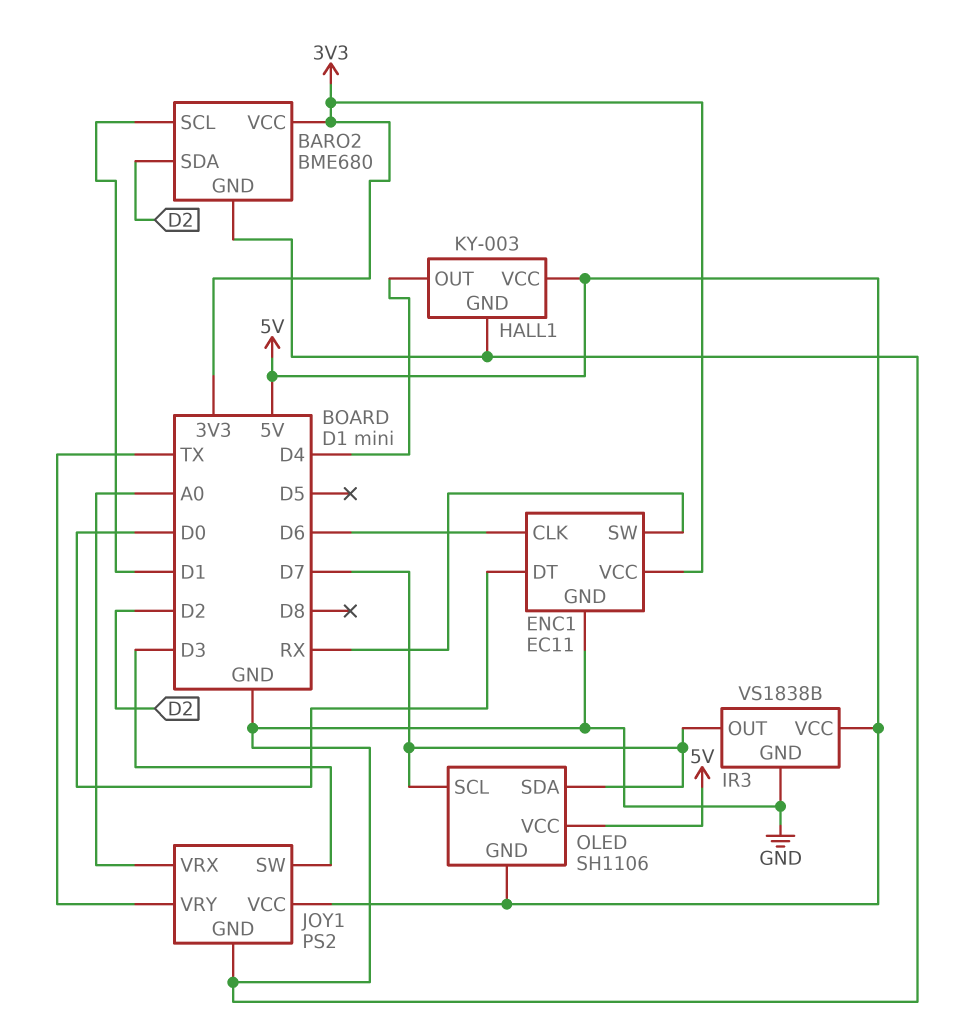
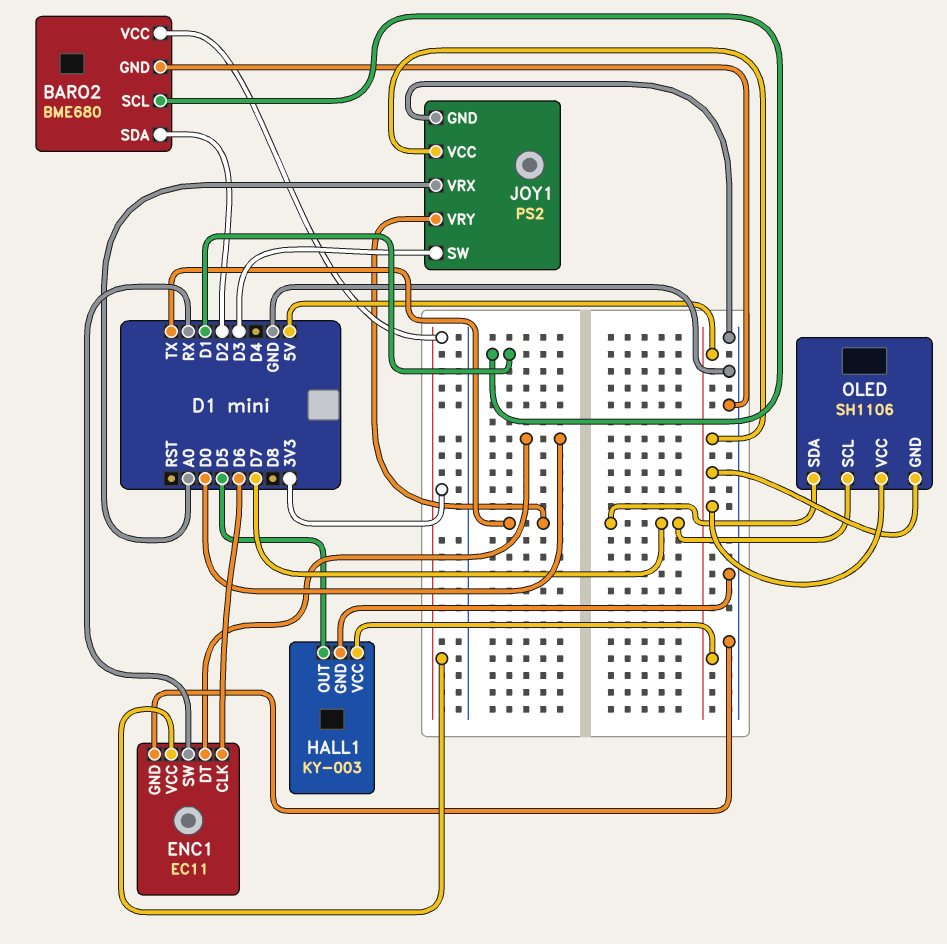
HALL1 pin OUT: D4 -> D5
IR3: VS1838B -> none
IR3 pin GND: GND -> none
IR3 pin OUT: D7 -> none
IR3 pin VCC: 5V -> none

